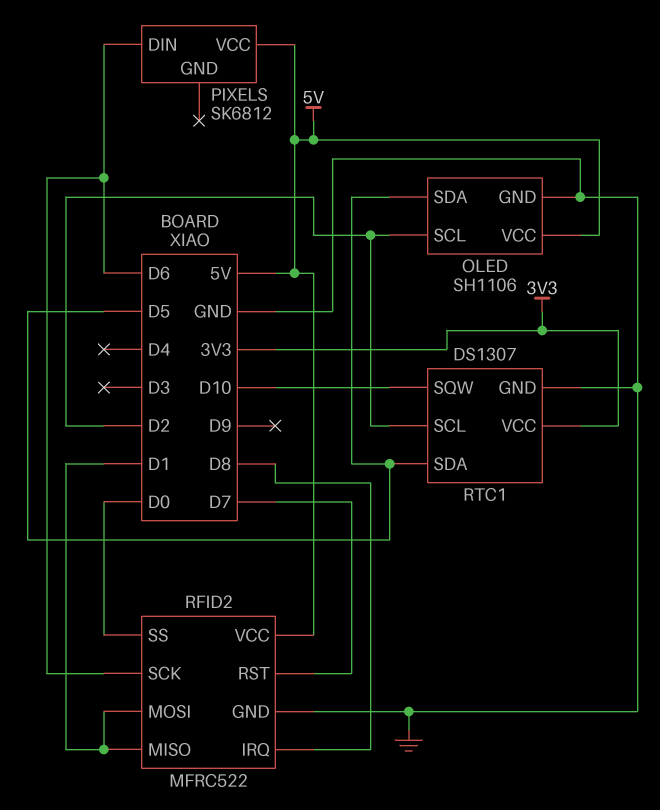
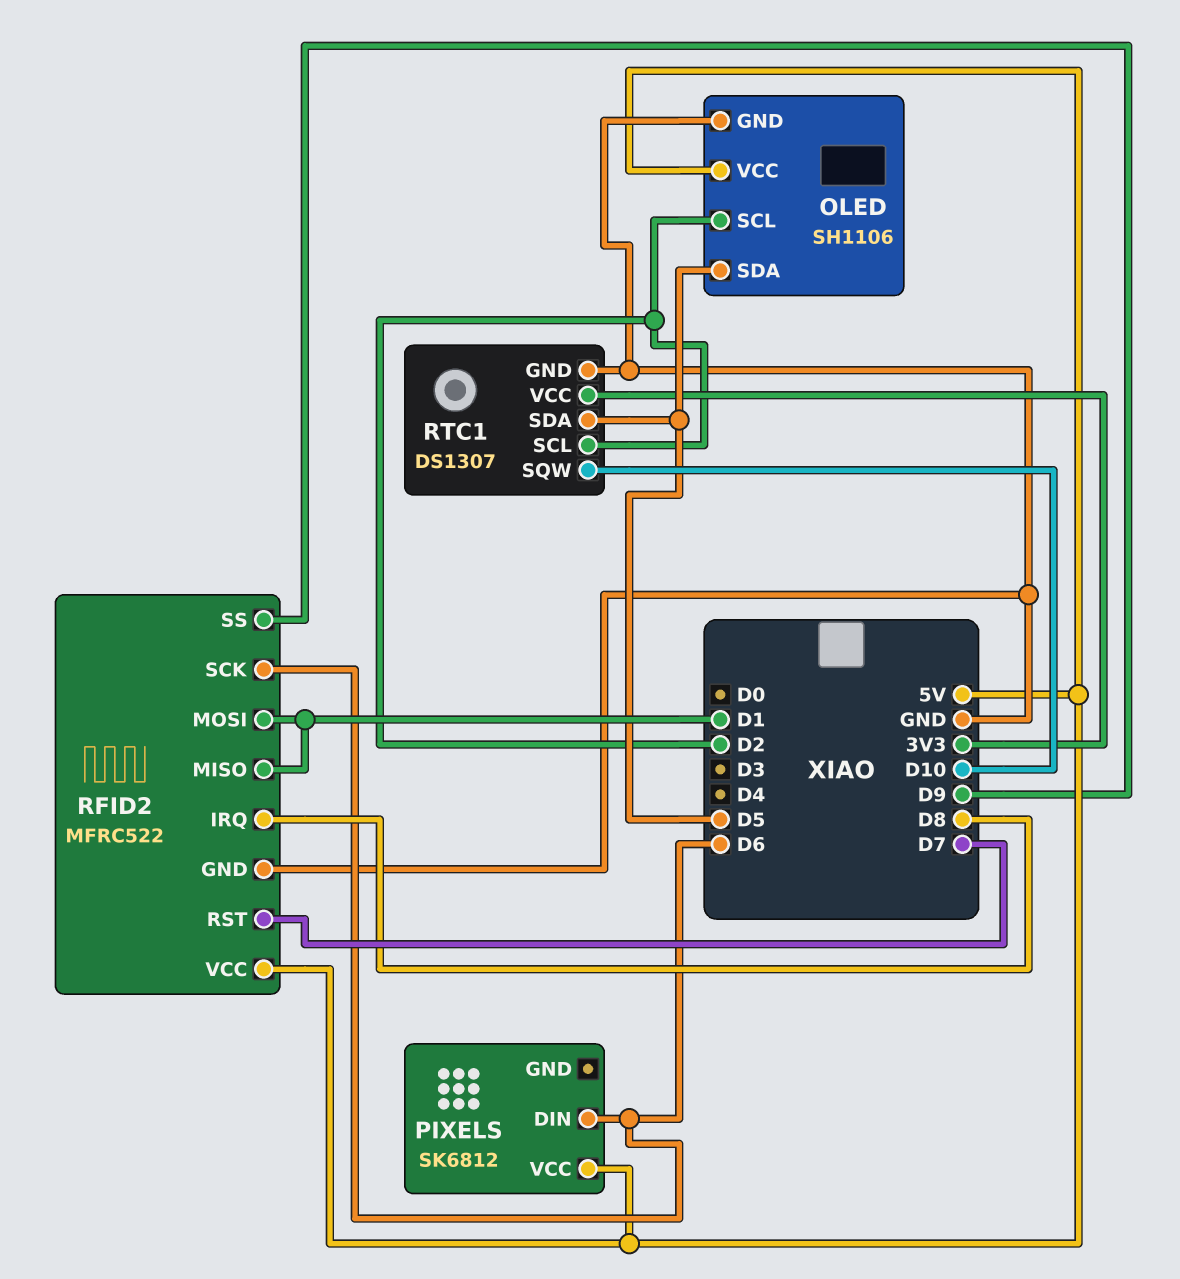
RFID2 pin SS: D0 -> D9

